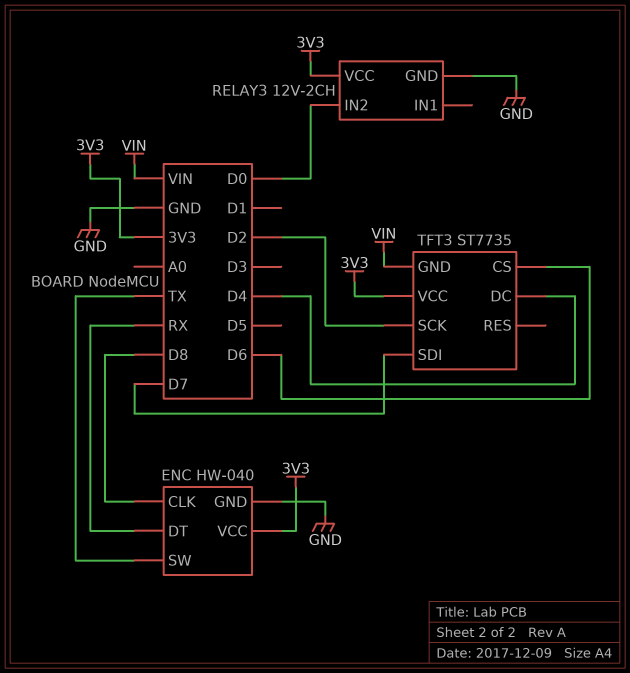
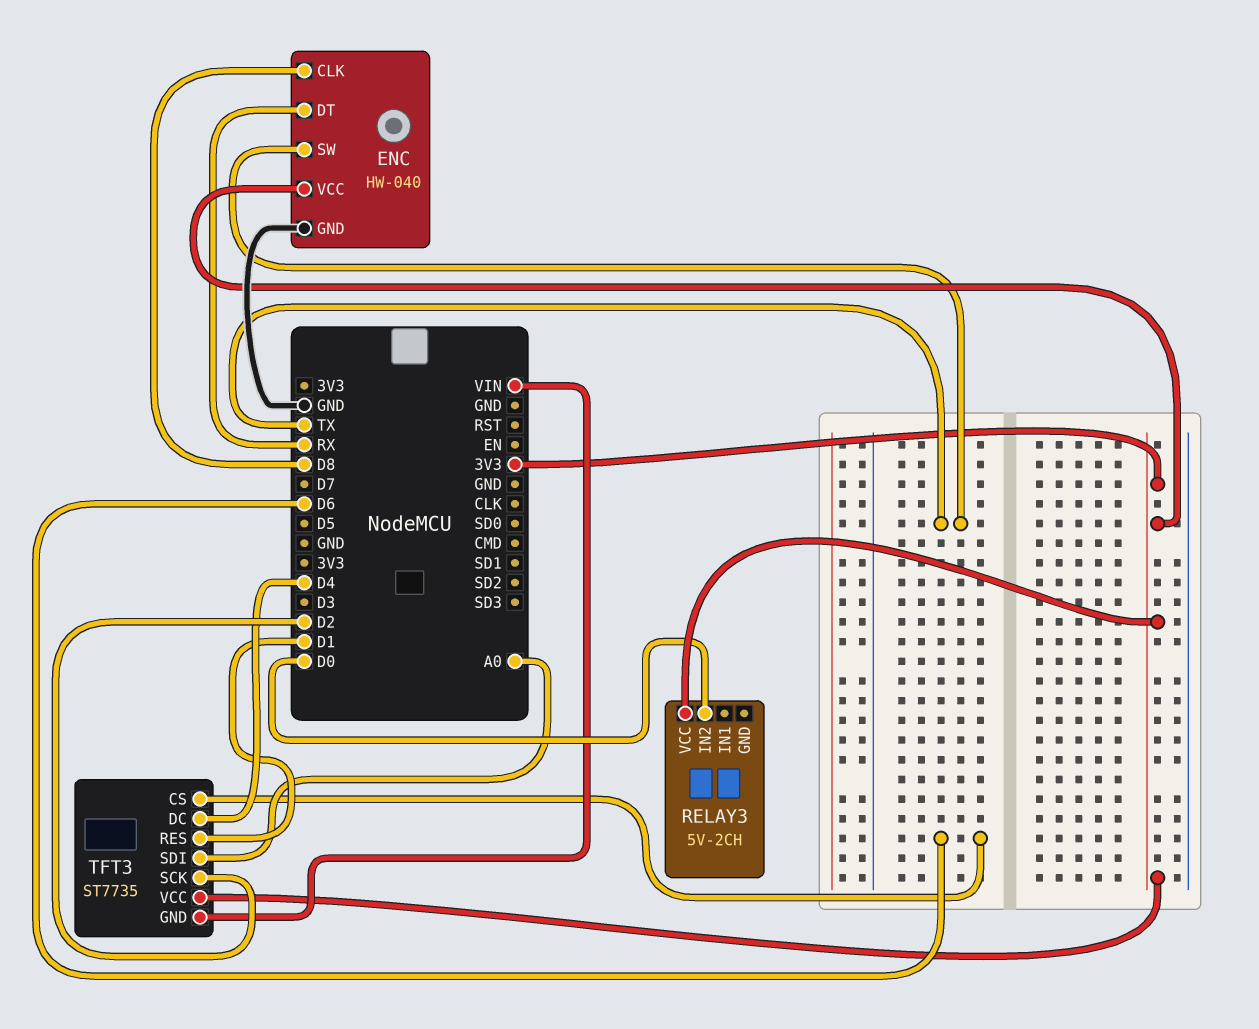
RELAY3: 12V-2CH -> 5V-2CH
RELAY3 pin GND: GND -> none
TFT3 pin RES: none -> D1
TFT3 pin SDI: D7 -> A0

